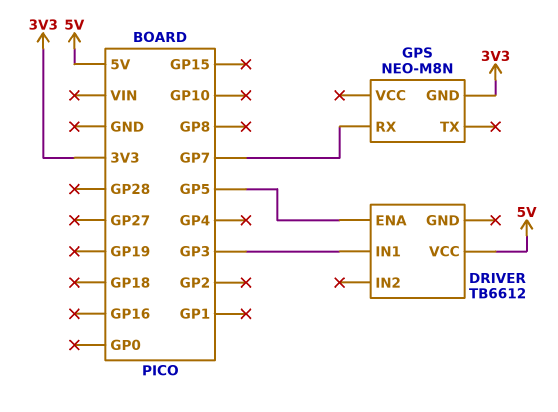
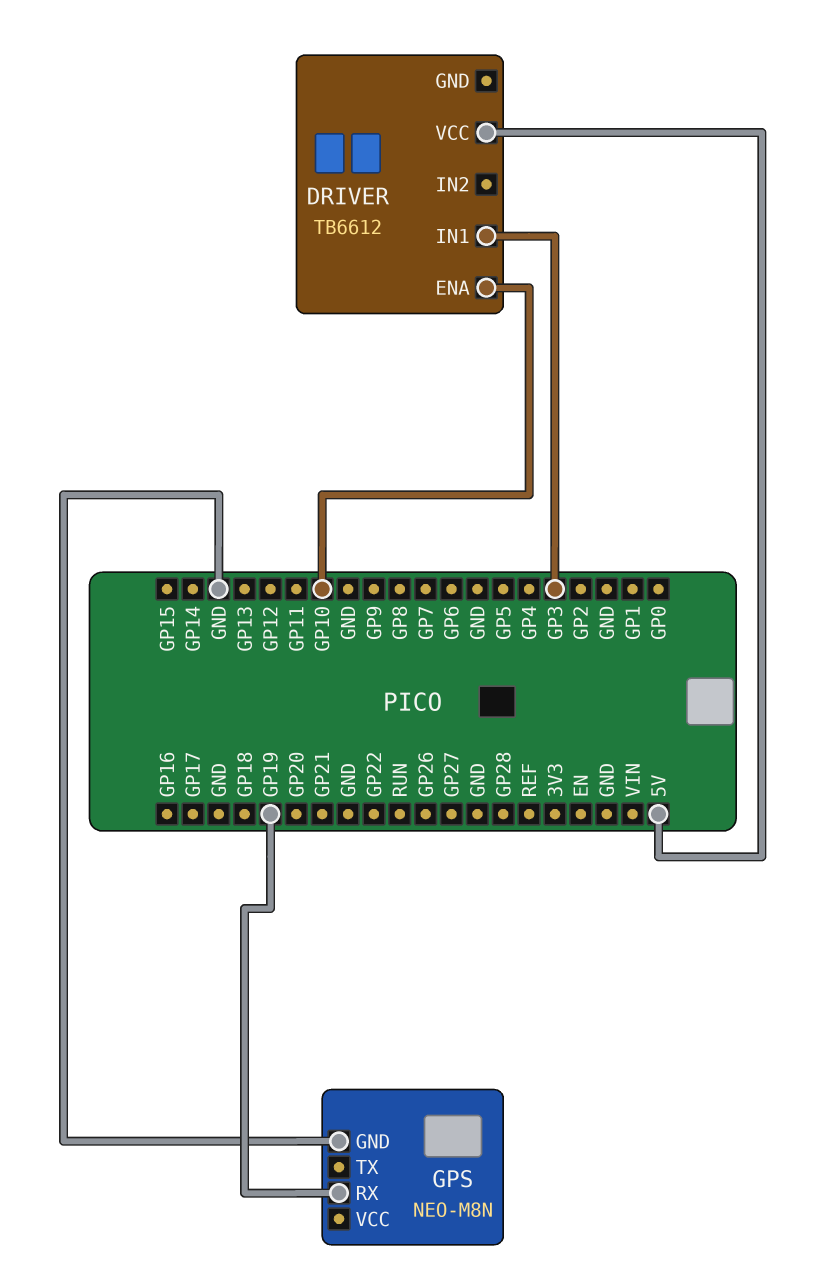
DRIVER pin ENA: GP5 -> GP10
GPS pin GND: 3V3 -> GND
GPS pin RX: GP7 -> GP19

